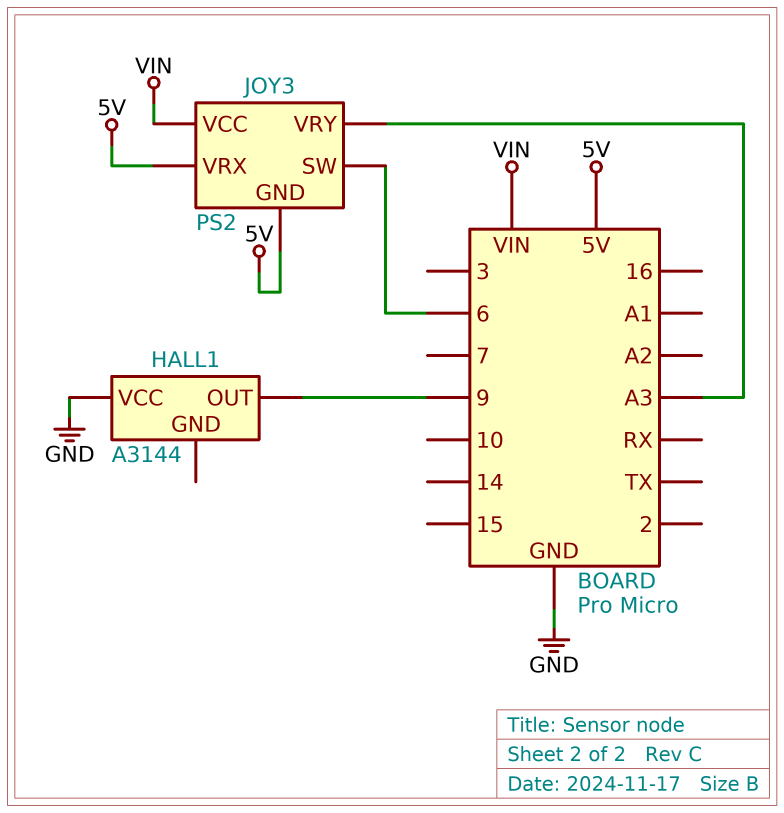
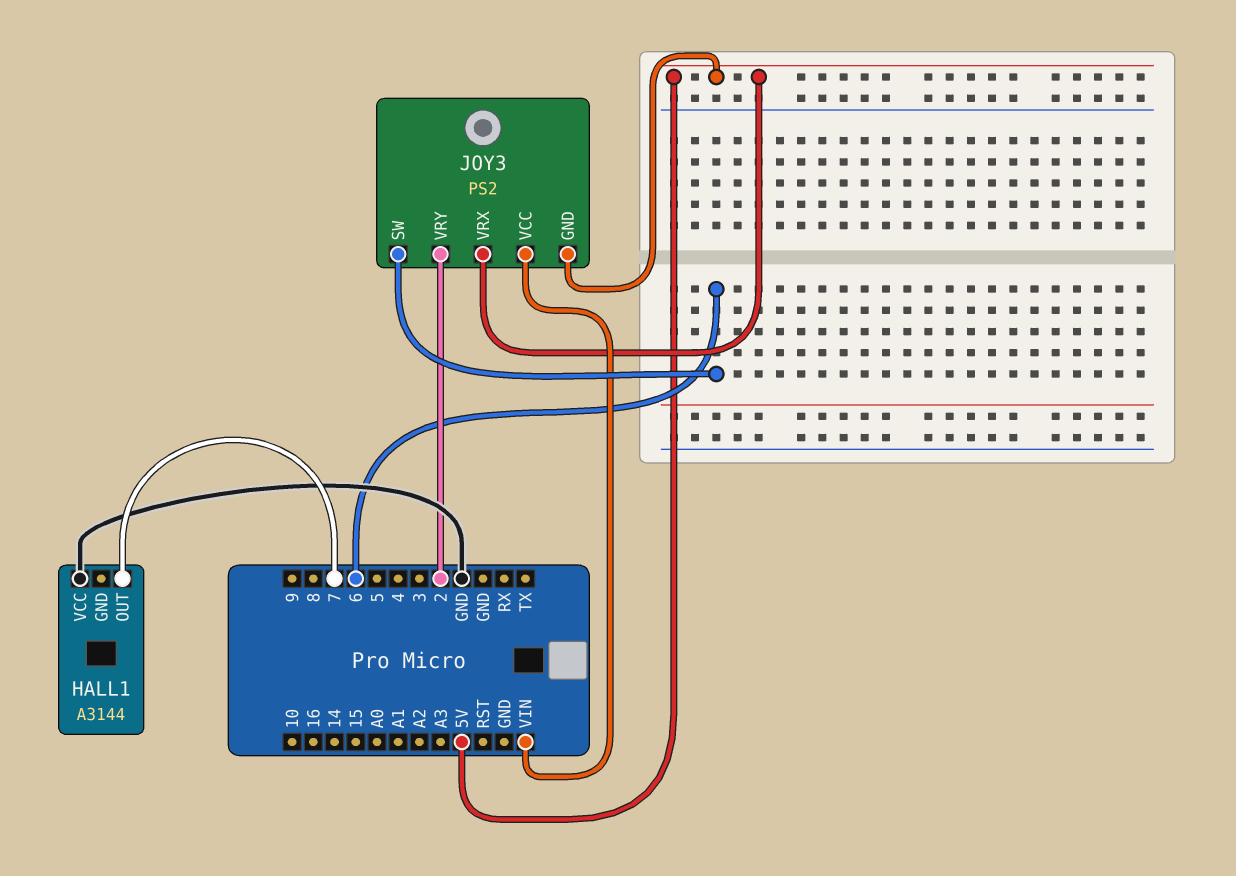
HALL1 pin OUT: 9 -> 7
JOY3 pin VRY: A3 -> 2

